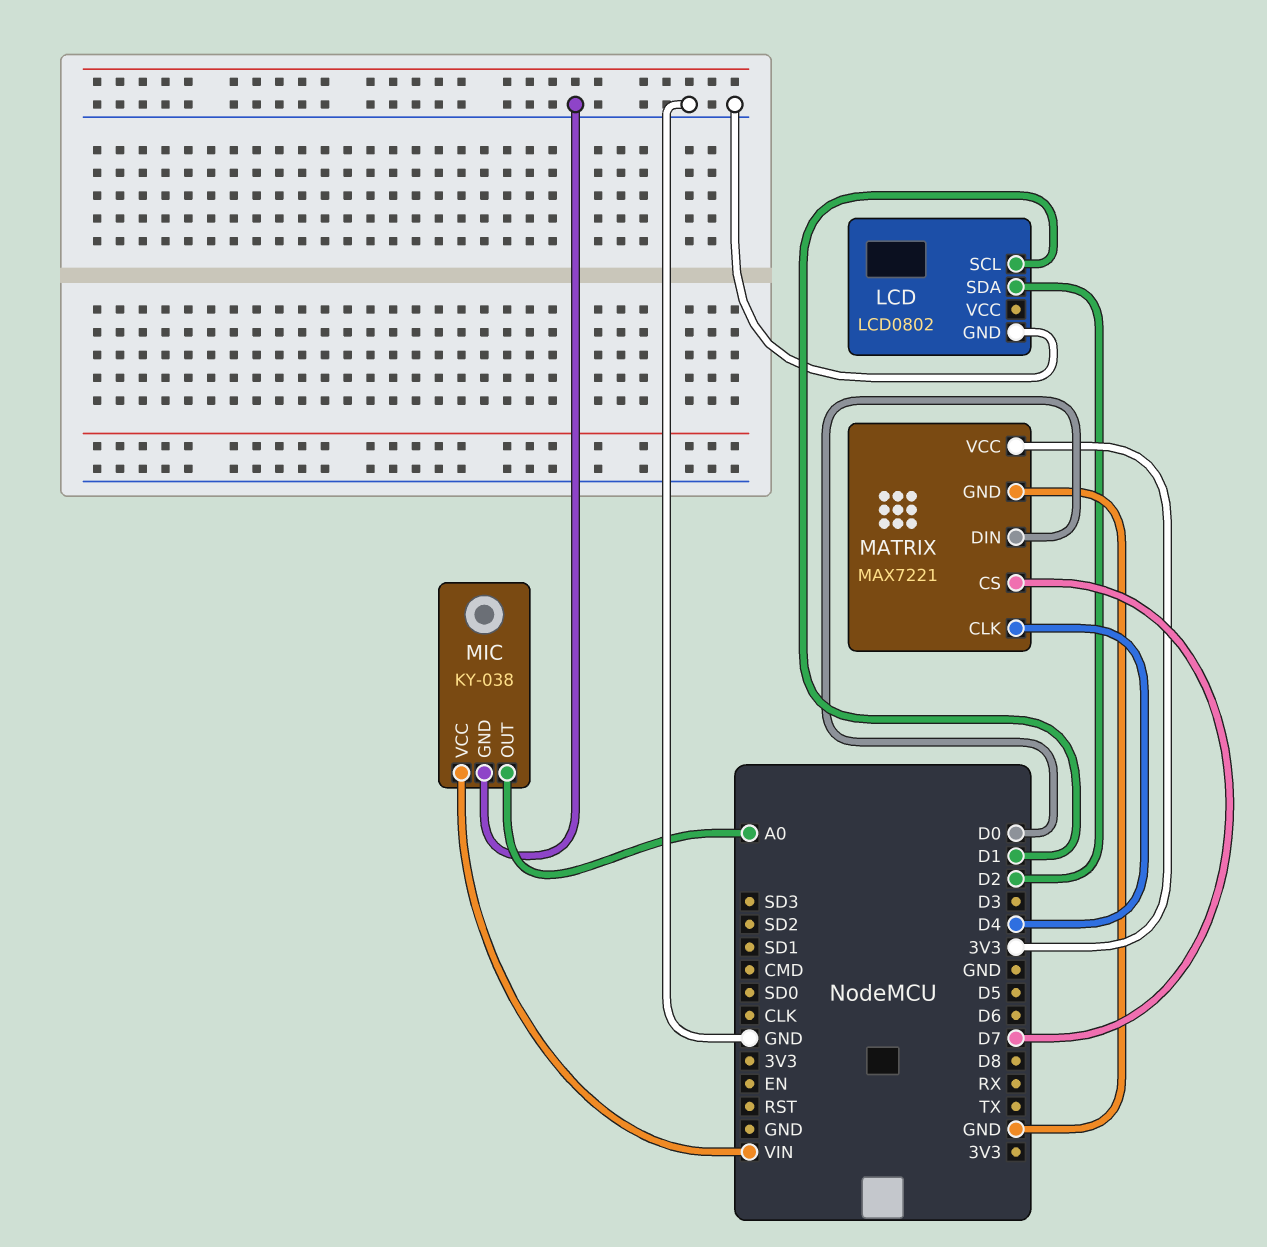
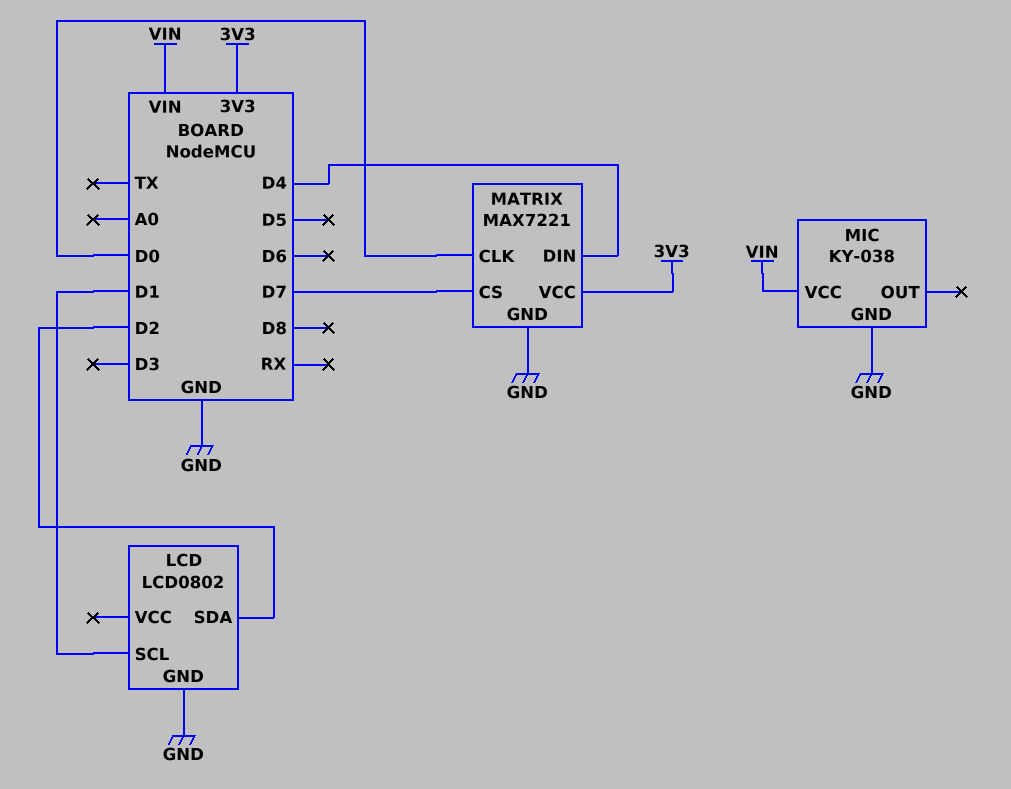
MATRIX pin CLK: D4 -> D0
MATRIX pin DIN: D0 -> D4
MIC pin OUT: A0 -> none

